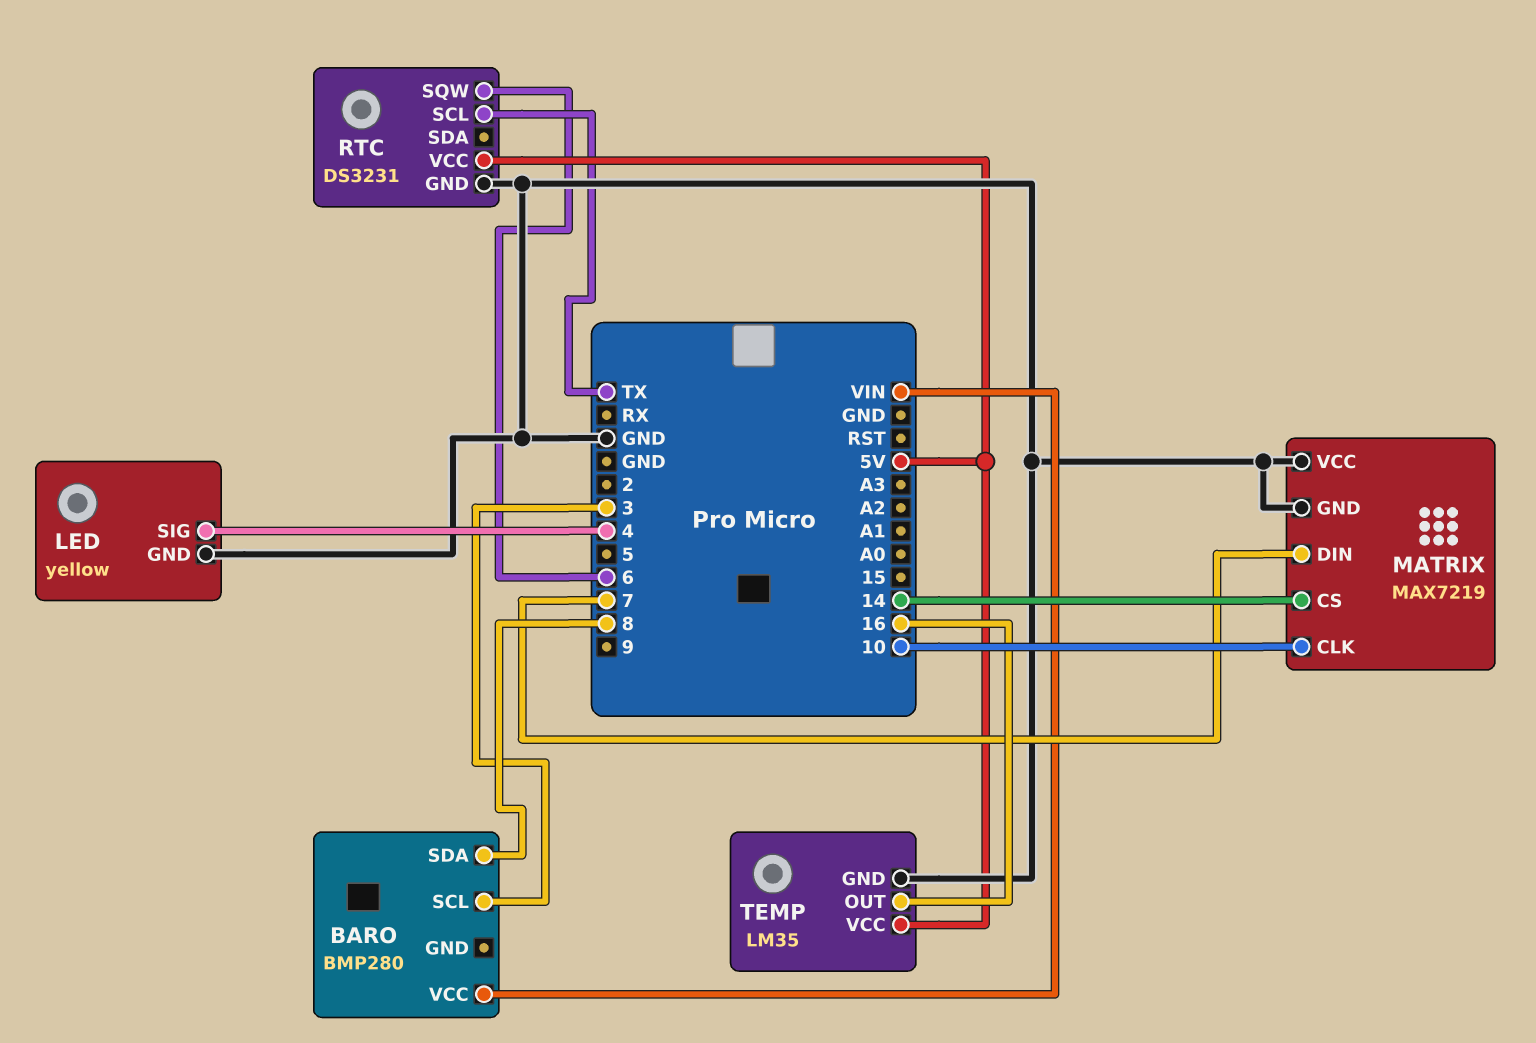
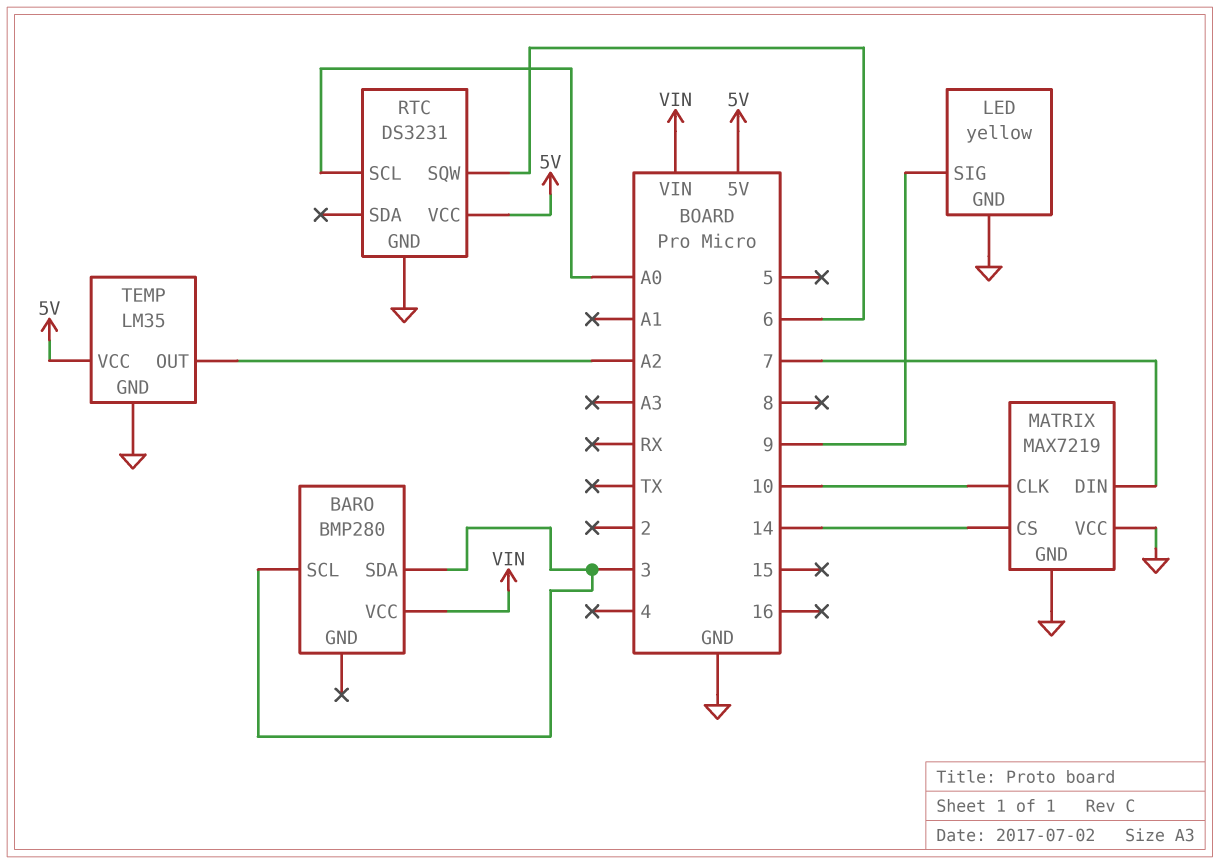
BARO pin SDA: 8 -> 3
LED pin SIG: 4 -> 9
RTC pin SCL: TX -> A0
TEMP pin OUT: 16 -> A2

